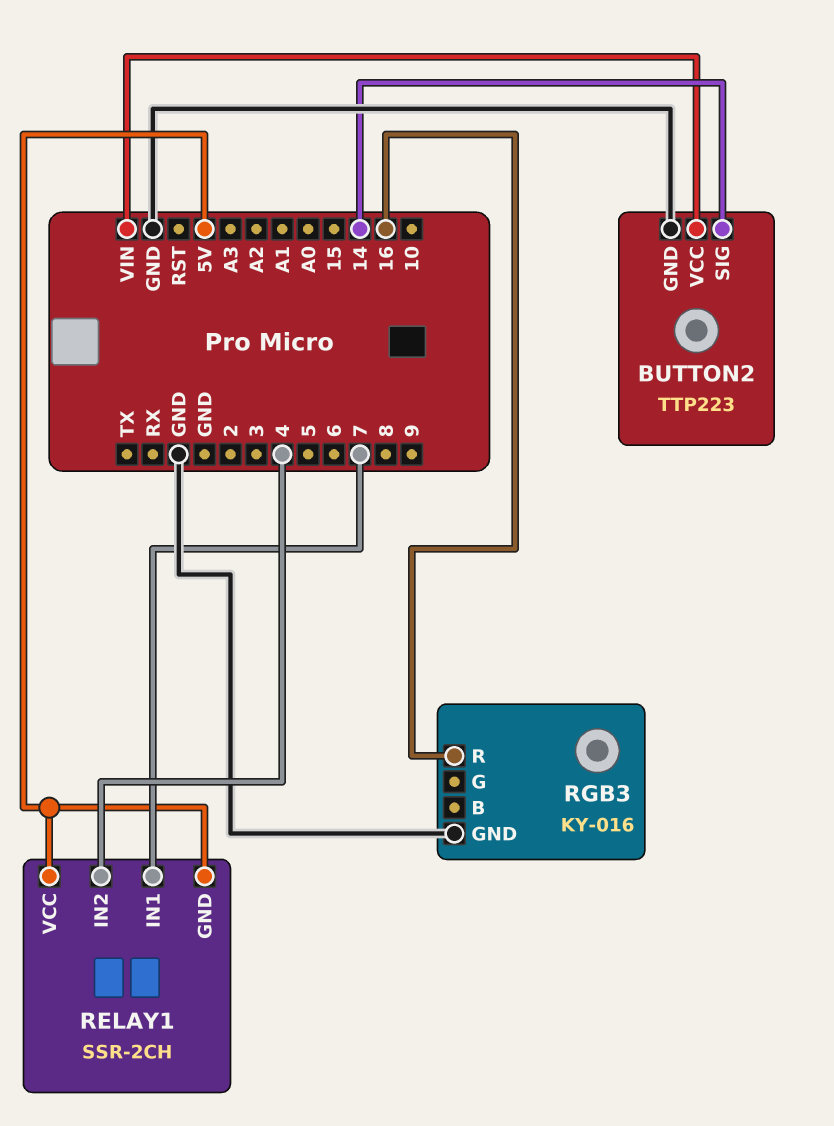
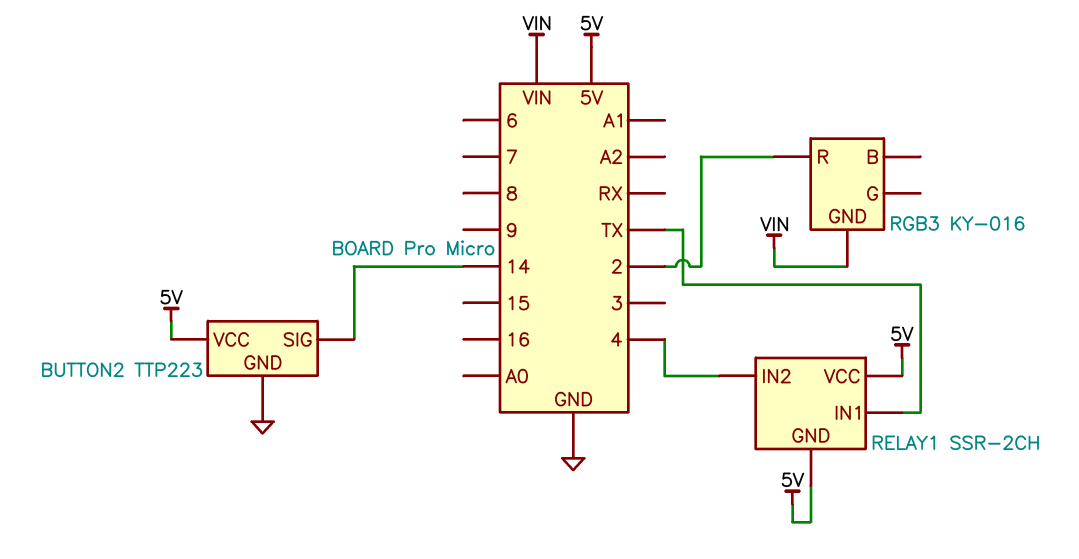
BUTTON2 pin VCC: VIN -> 5V
RELAY1 pin IN1: 7 -> TX
RGB3 pin GND: GND -> VIN
RGB3 pin R: 16 -> 2

